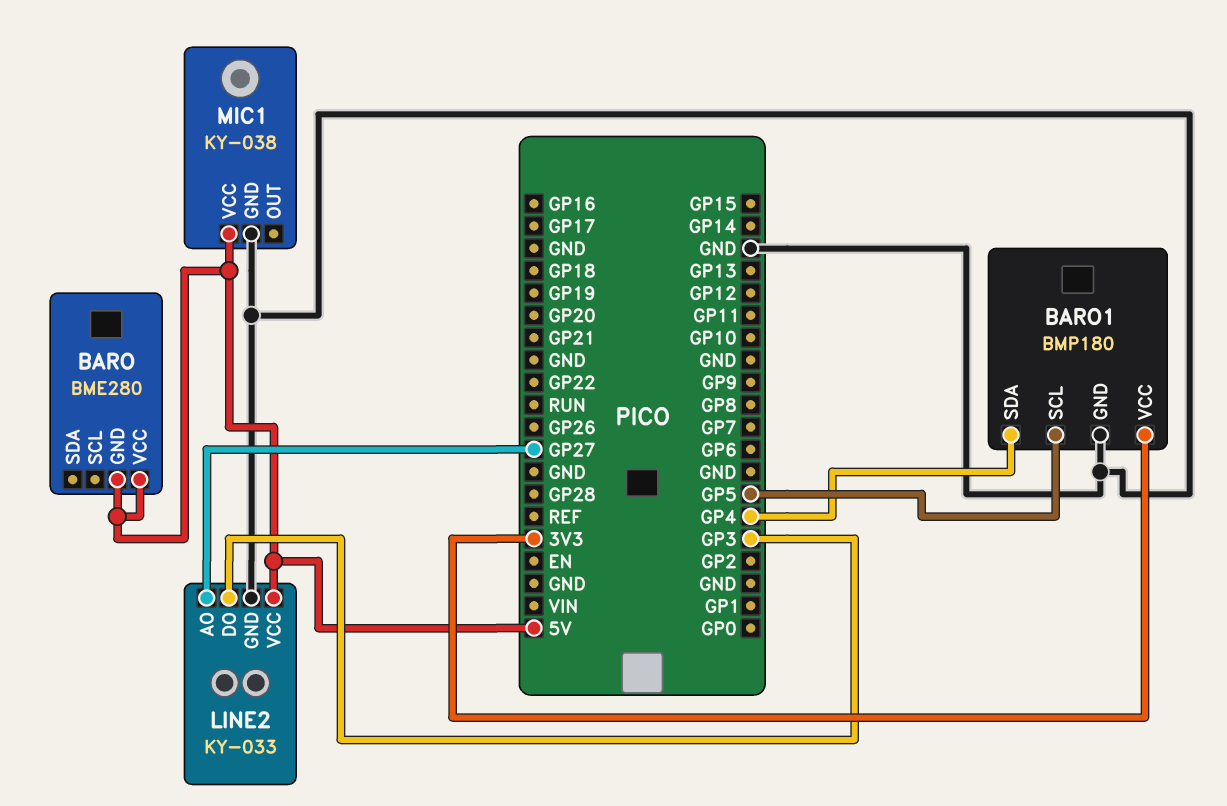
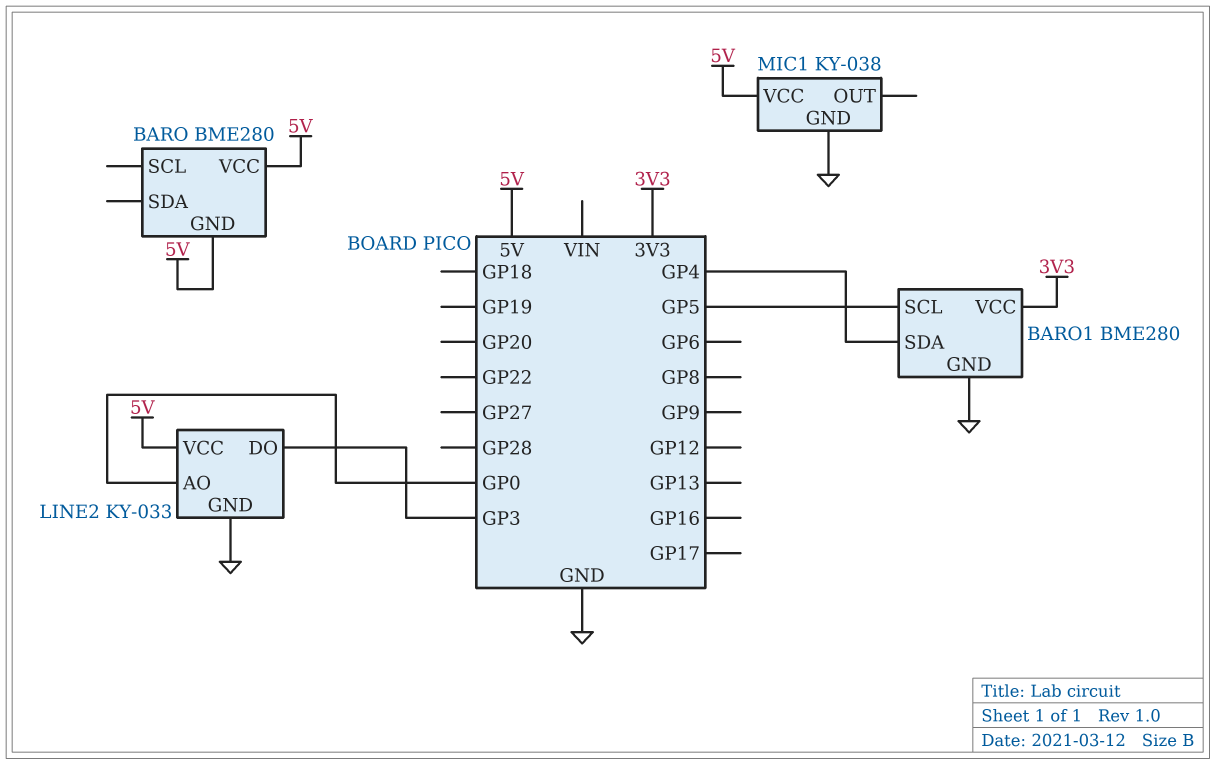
BARO1: BMP180 -> BME280
LINE2 pin AO: GP27 -> GP0

